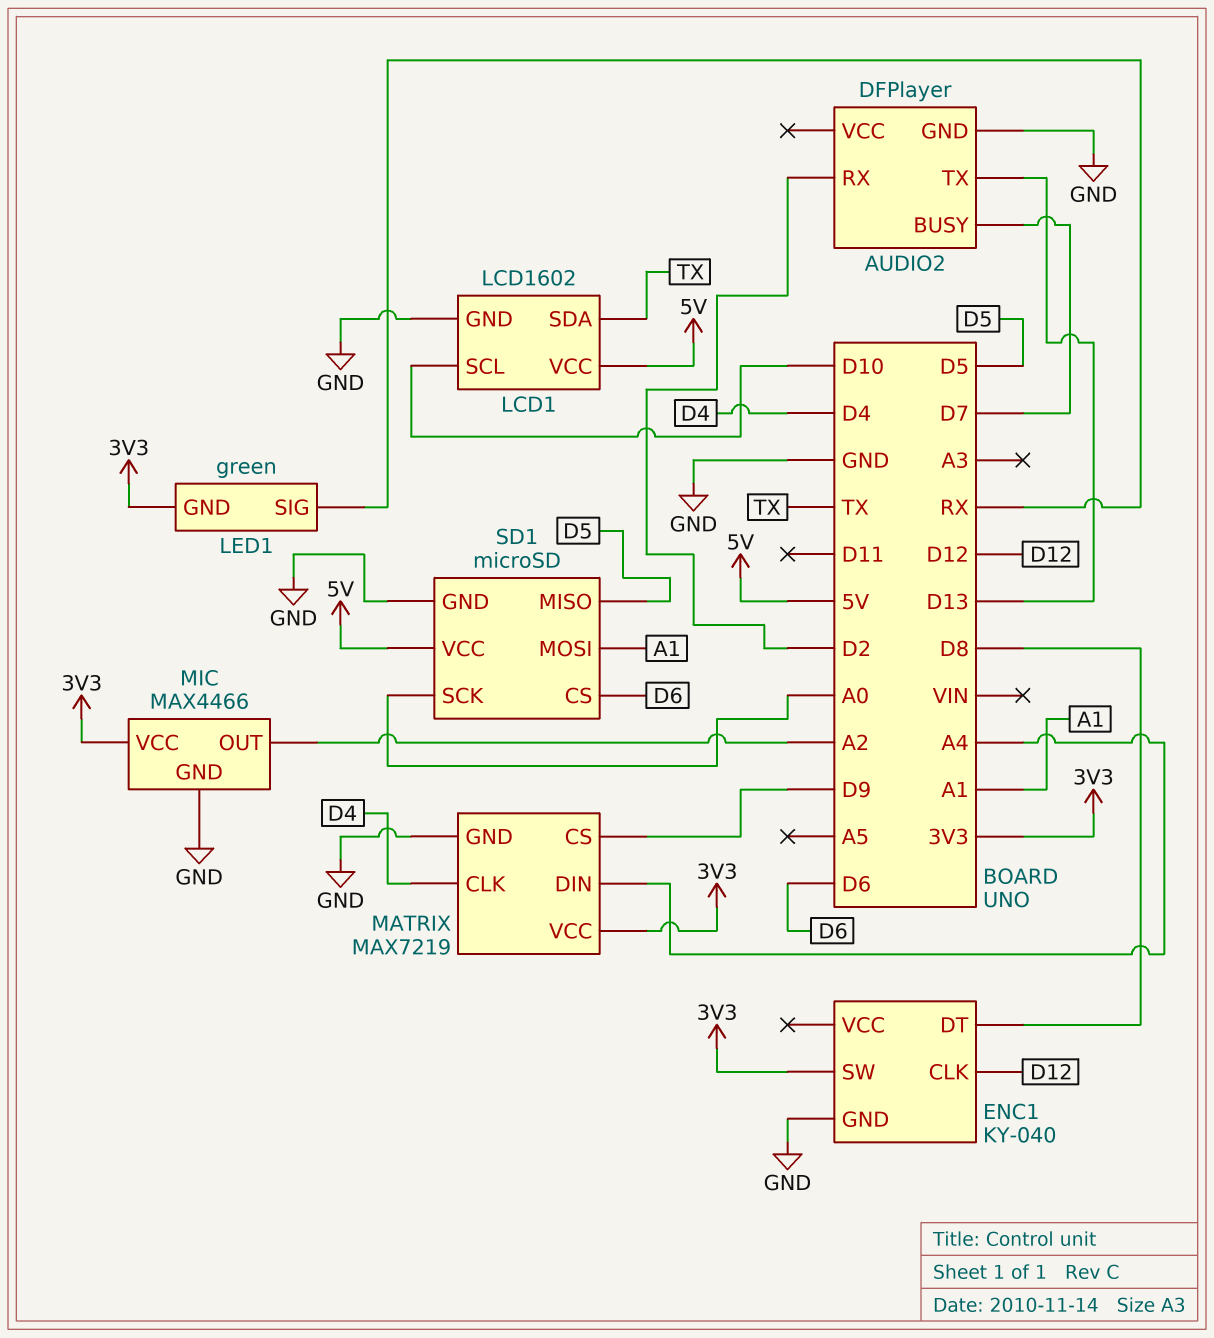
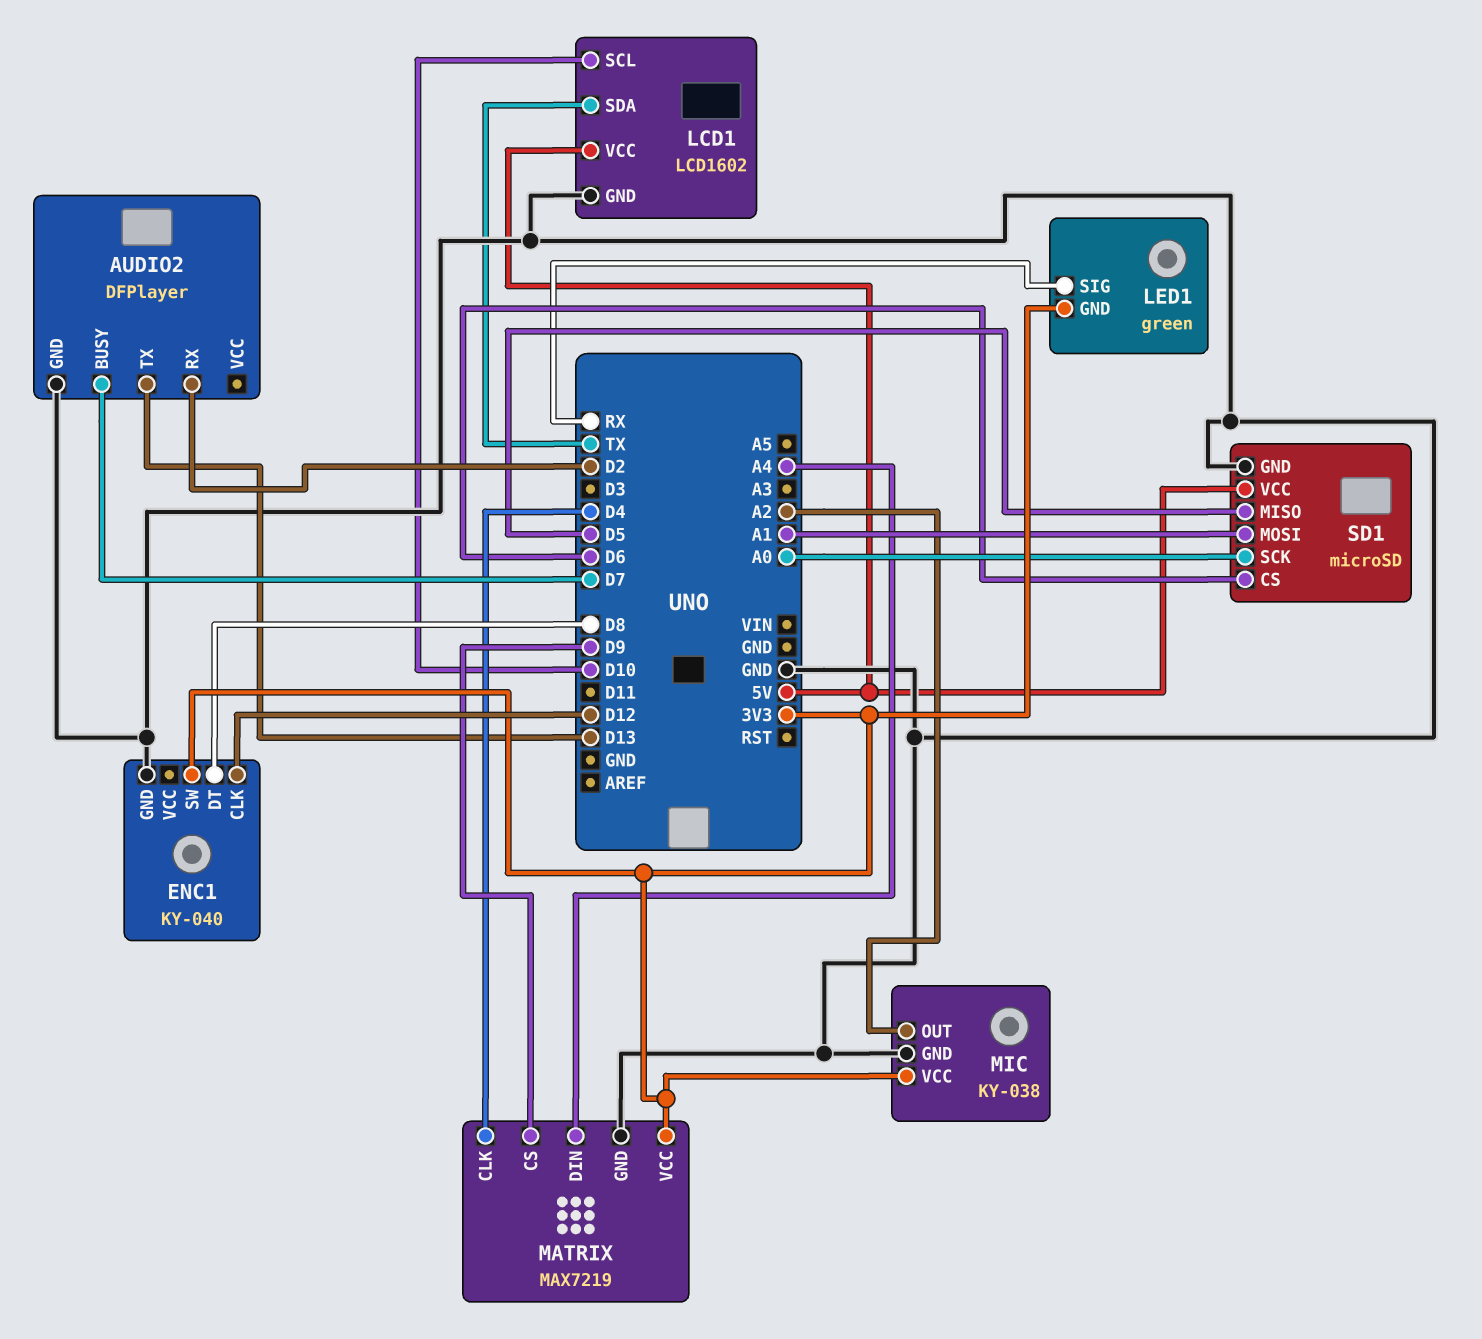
MIC: MAX4466 -> KY-038

